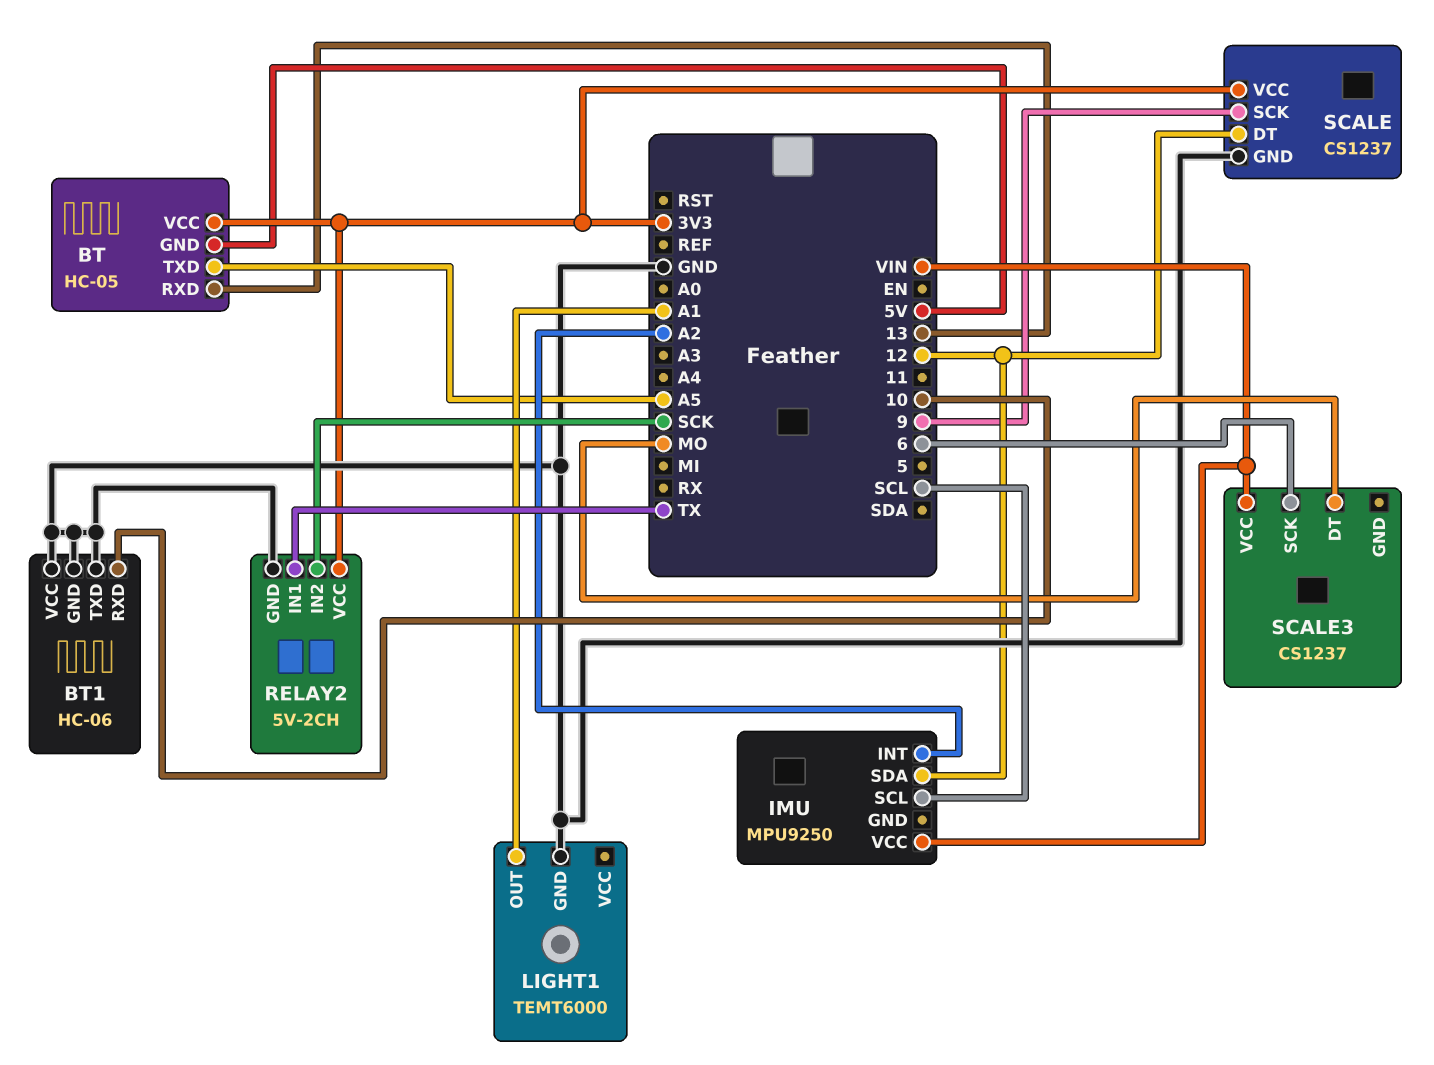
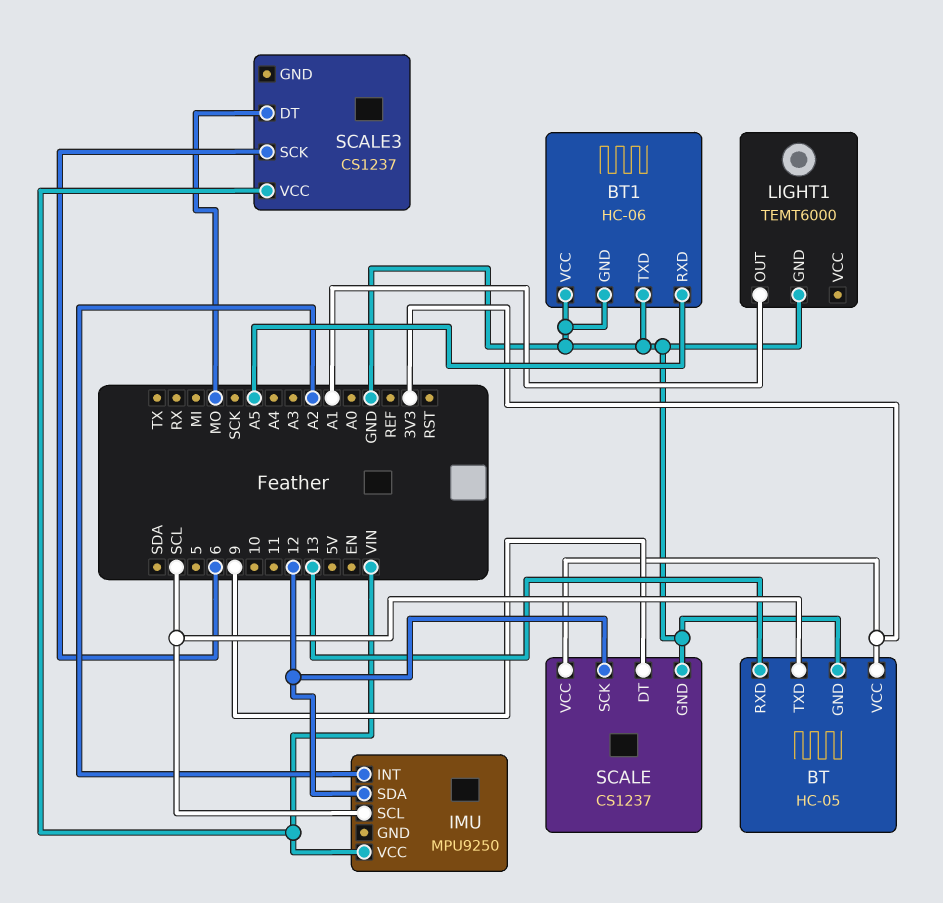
BT pin GND: 5V -> GND
BT pin TXD: A5 -> SCL
BT1 pin RXD: 10 -> A5
RELAY2: 5V-2CH -> none
RELAY2 pin GND: GND -> none
RELAY2 pin IN1: TX -> none
RELAY2 pin IN2: SCK -> none
RELAY2 pin VCC: 3V3 -> none
SCALE pin DT: 12 -> 9
SCALE pin SCK: 9 -> 12

